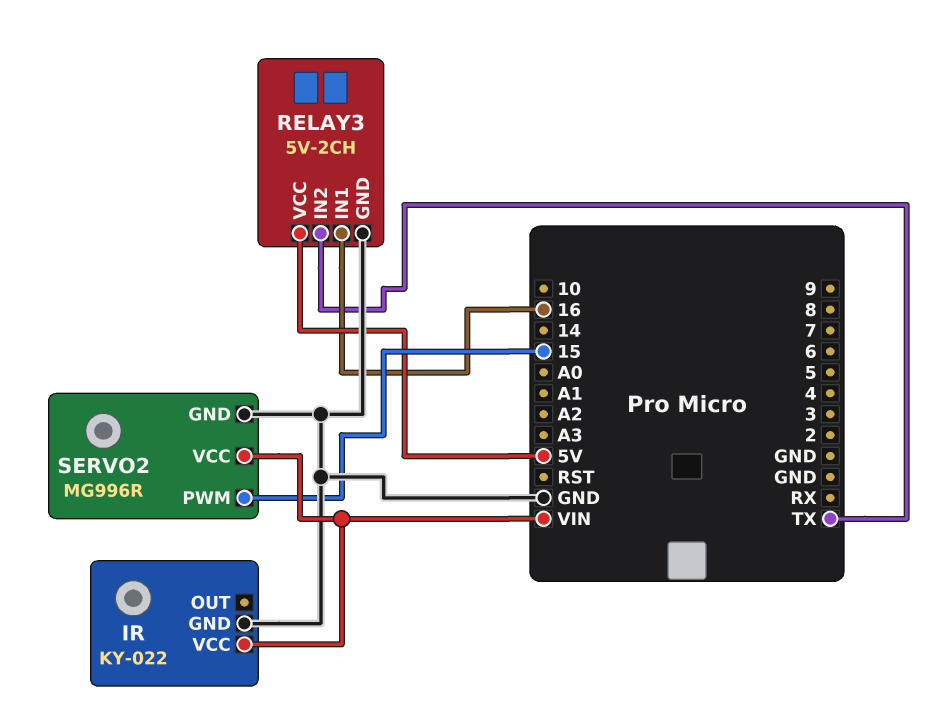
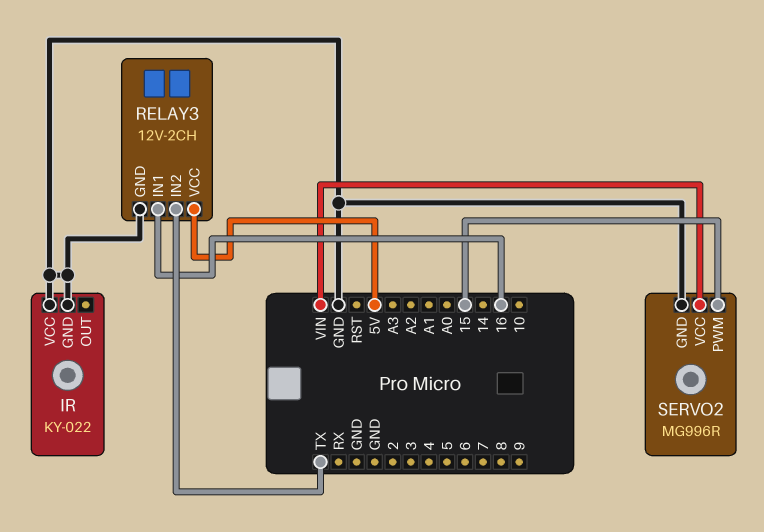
IR pin VCC: VIN -> GND
RELAY3: 5V-2CH -> 12V-2CH

